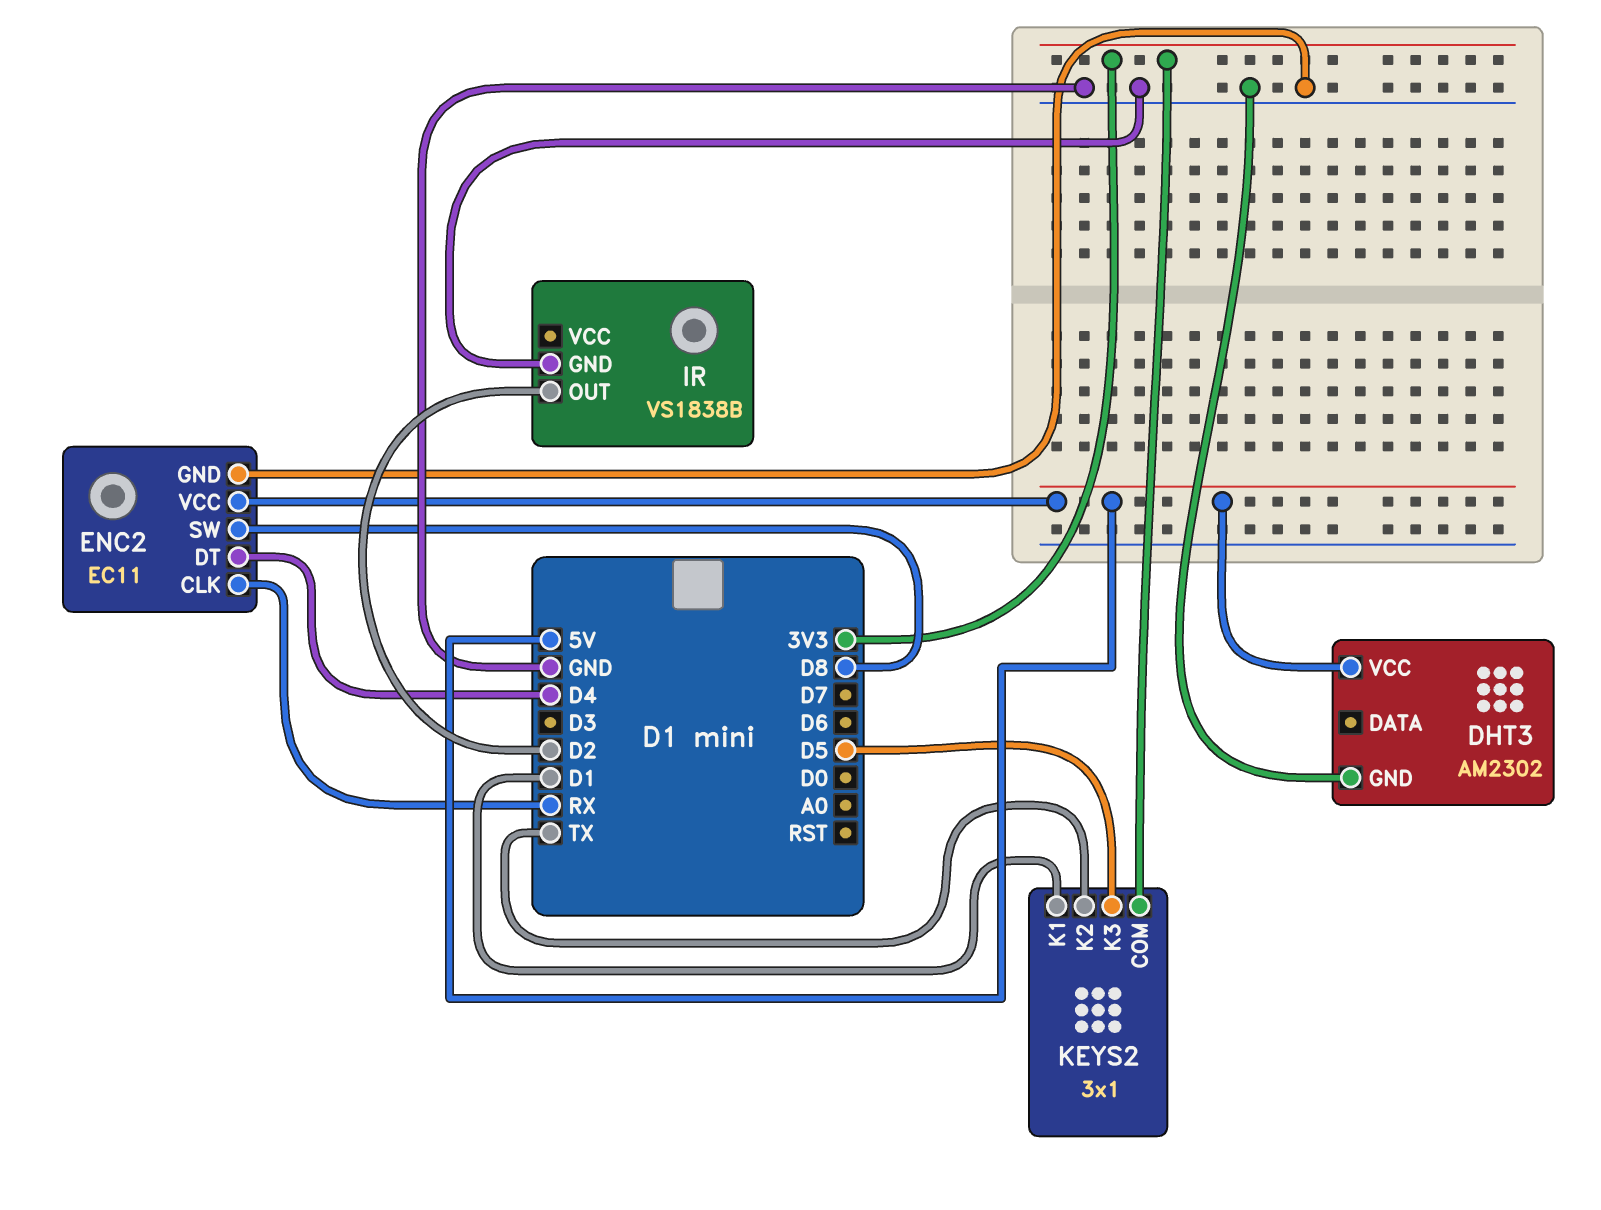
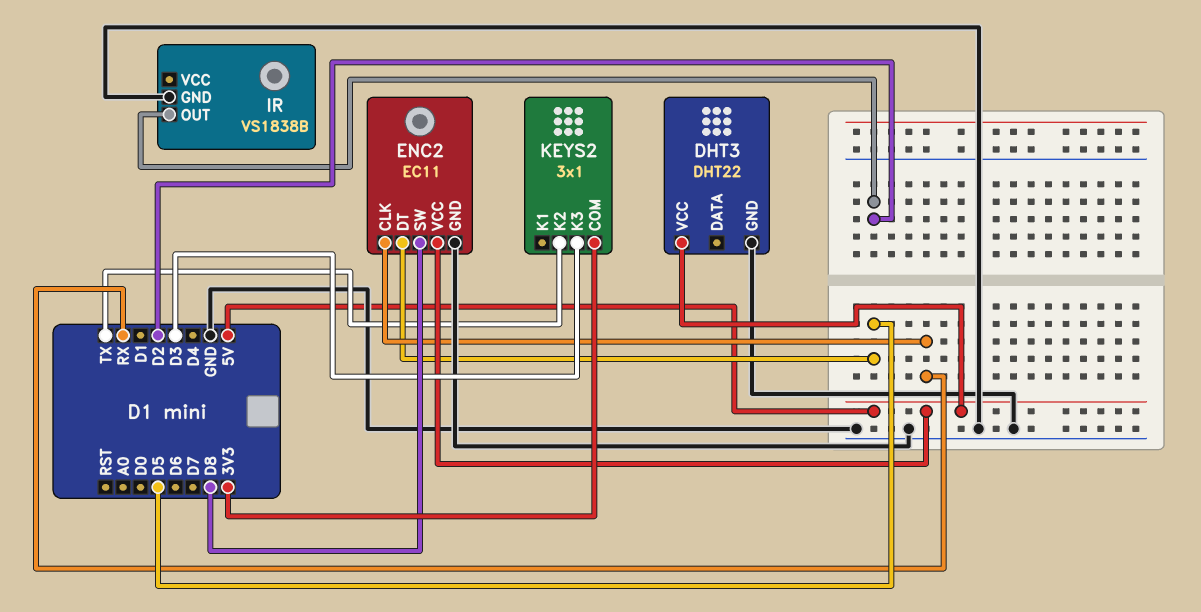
DHT3: AM2302 -> DHT22
ENC2 pin DT: D4 -> D5
KEYS2 pin K1: D1 -> none
KEYS2 pin K3: D5 -> D3

